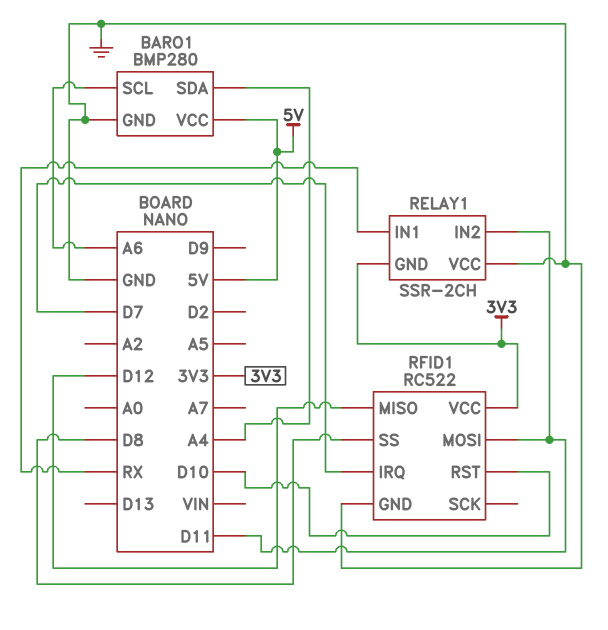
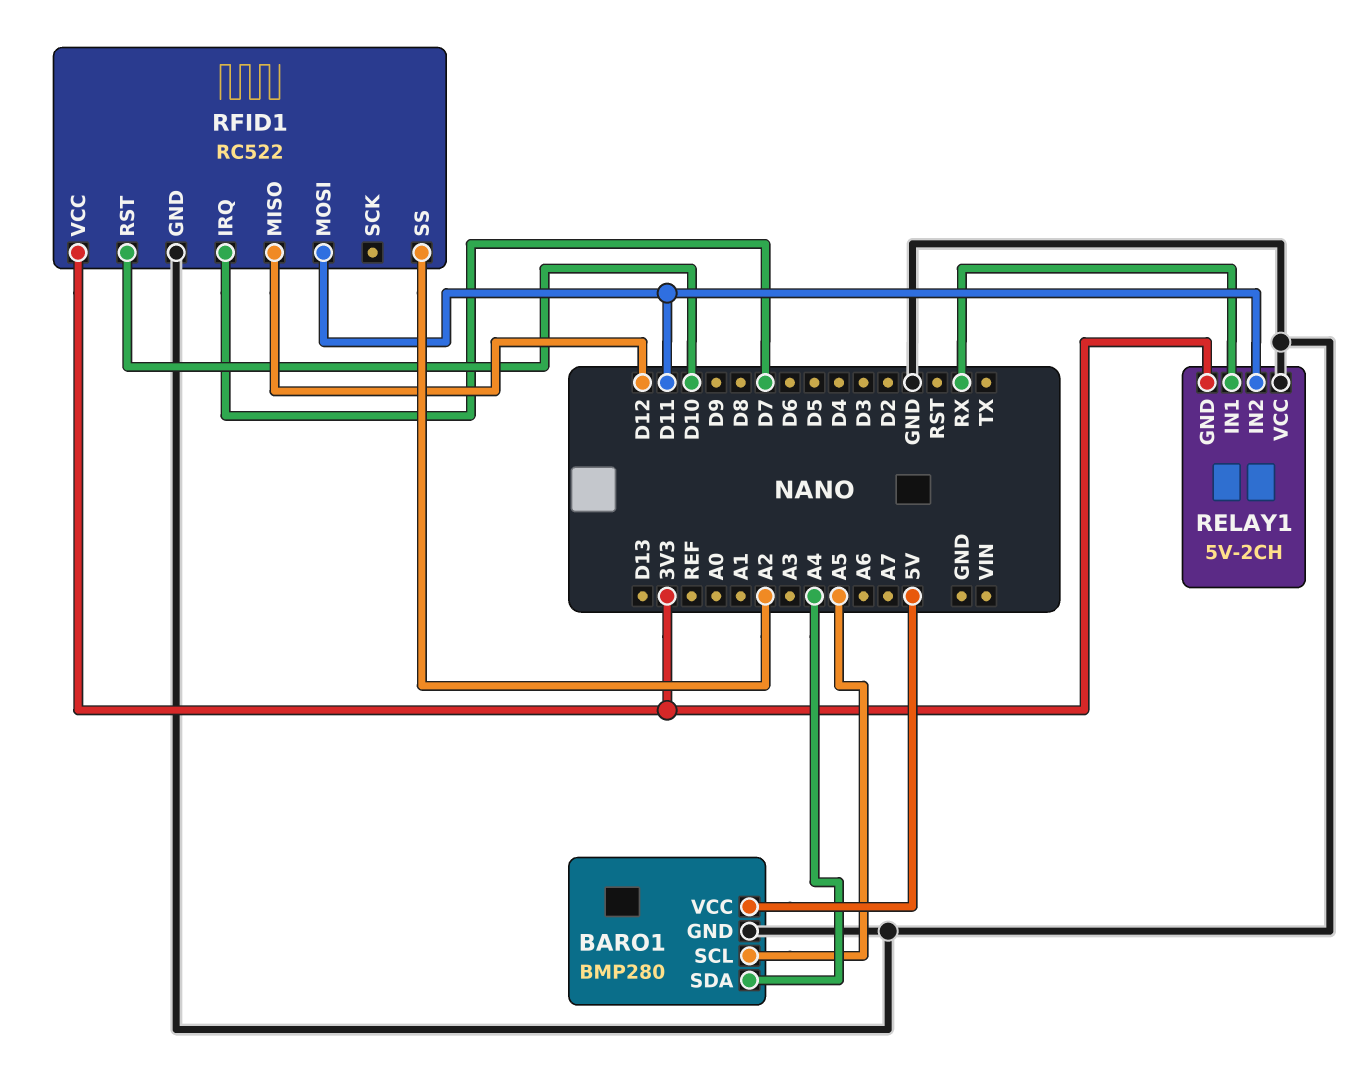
BARO1 pin SCL: A6 -> A5
RELAY1: SSR-2CH -> 5V-2CH
RFID1 pin SS: D8 -> A2

